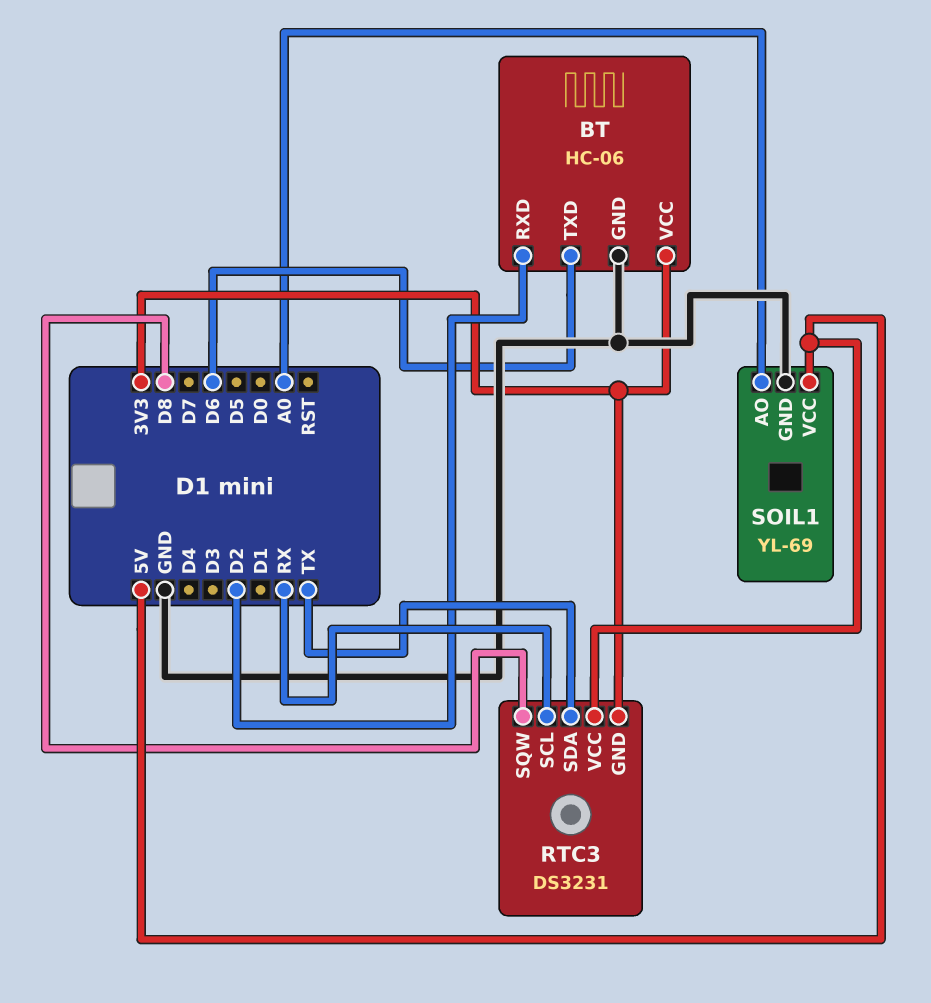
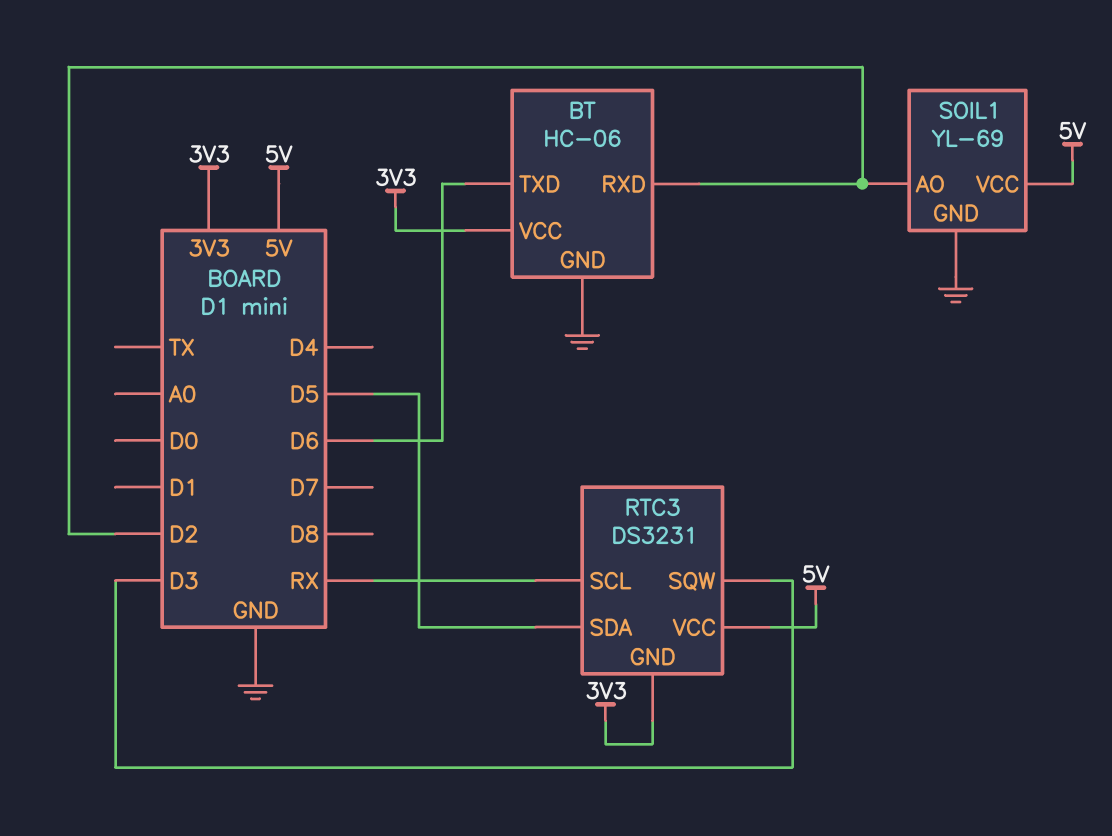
RTC3 pin SDA: TX -> D5
RTC3 pin SQW: D8 -> D3
SOIL1 pin AO: A0 -> D2

